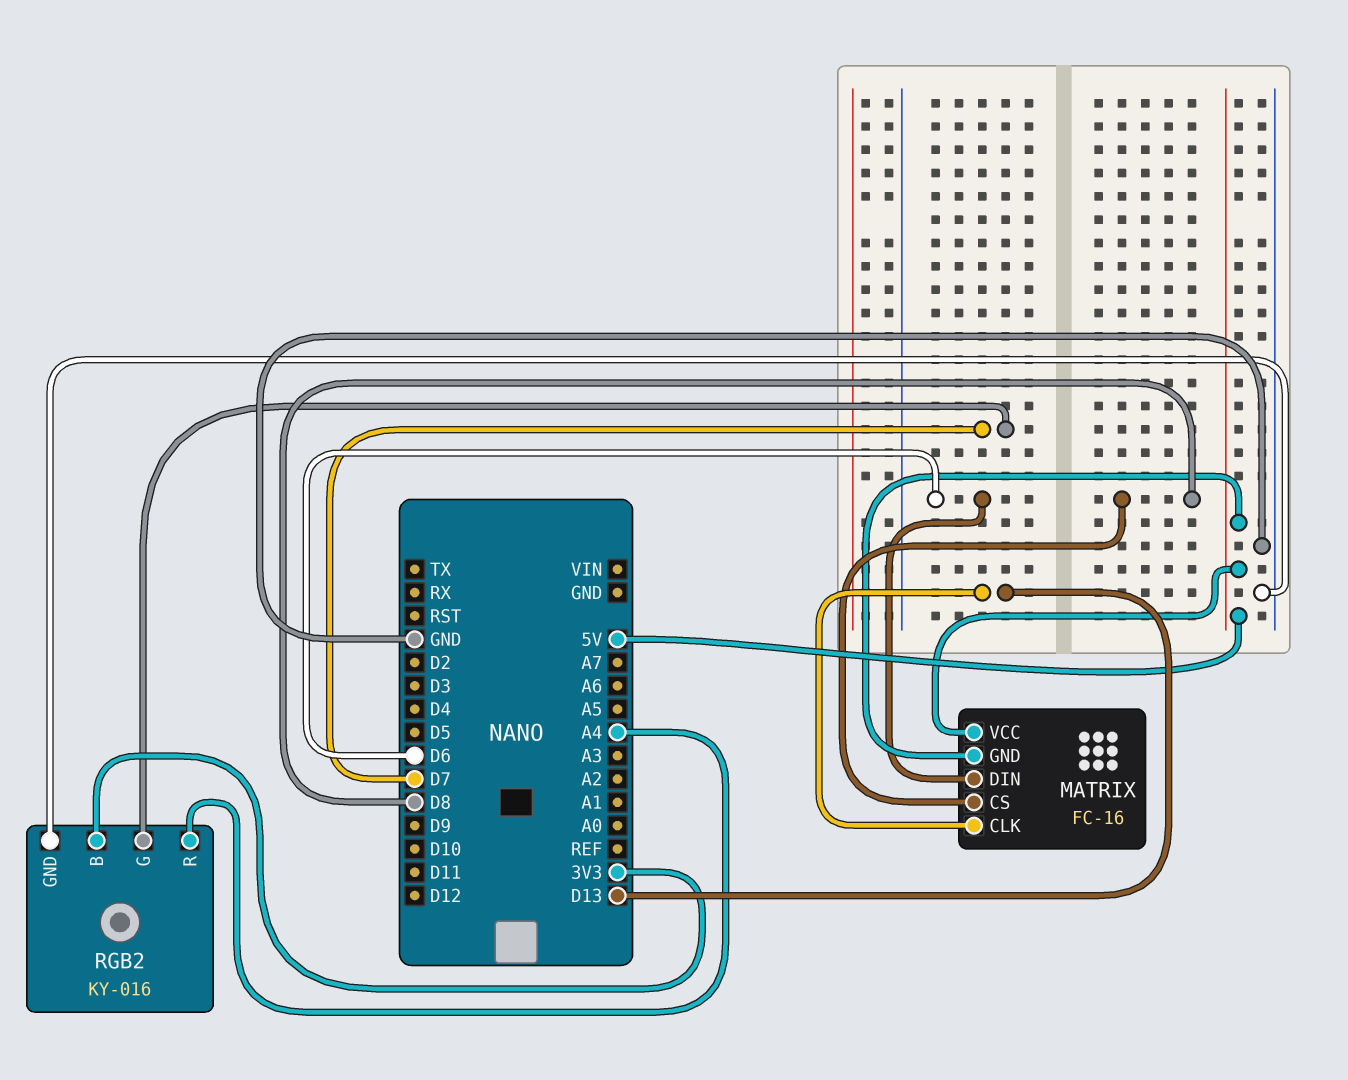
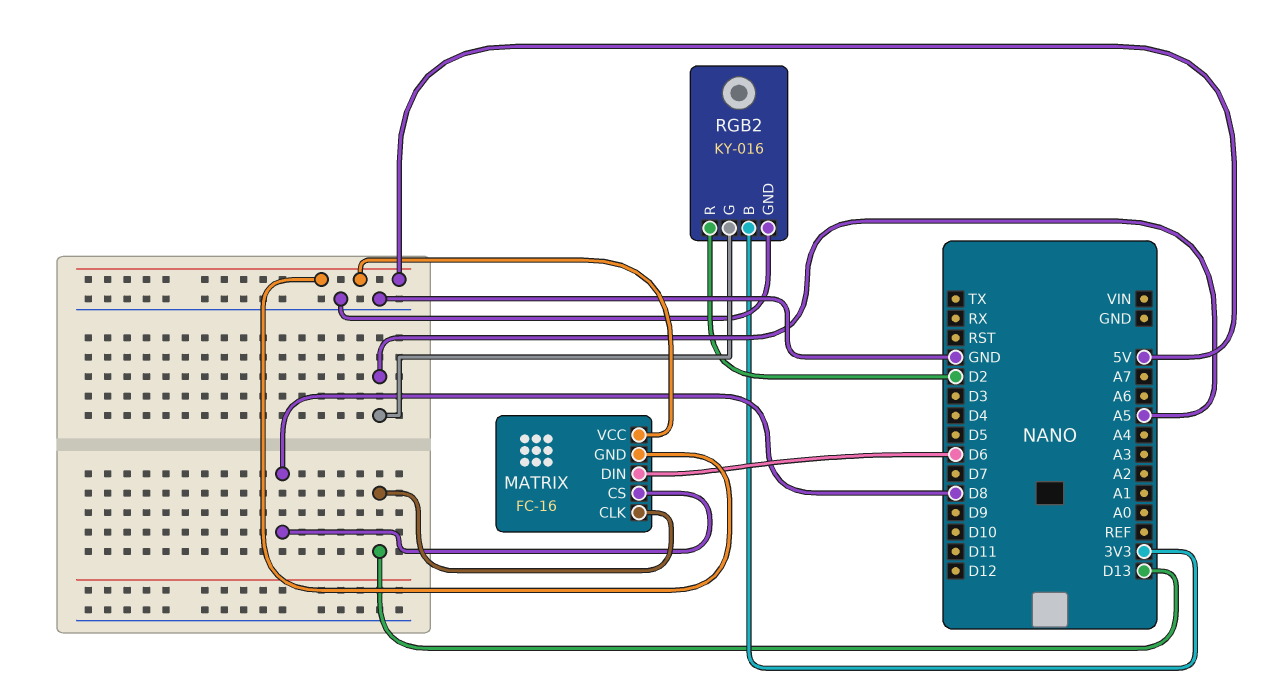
RGB2 pin G: D7 -> A5
RGB2 pin R: A4 -> D2

